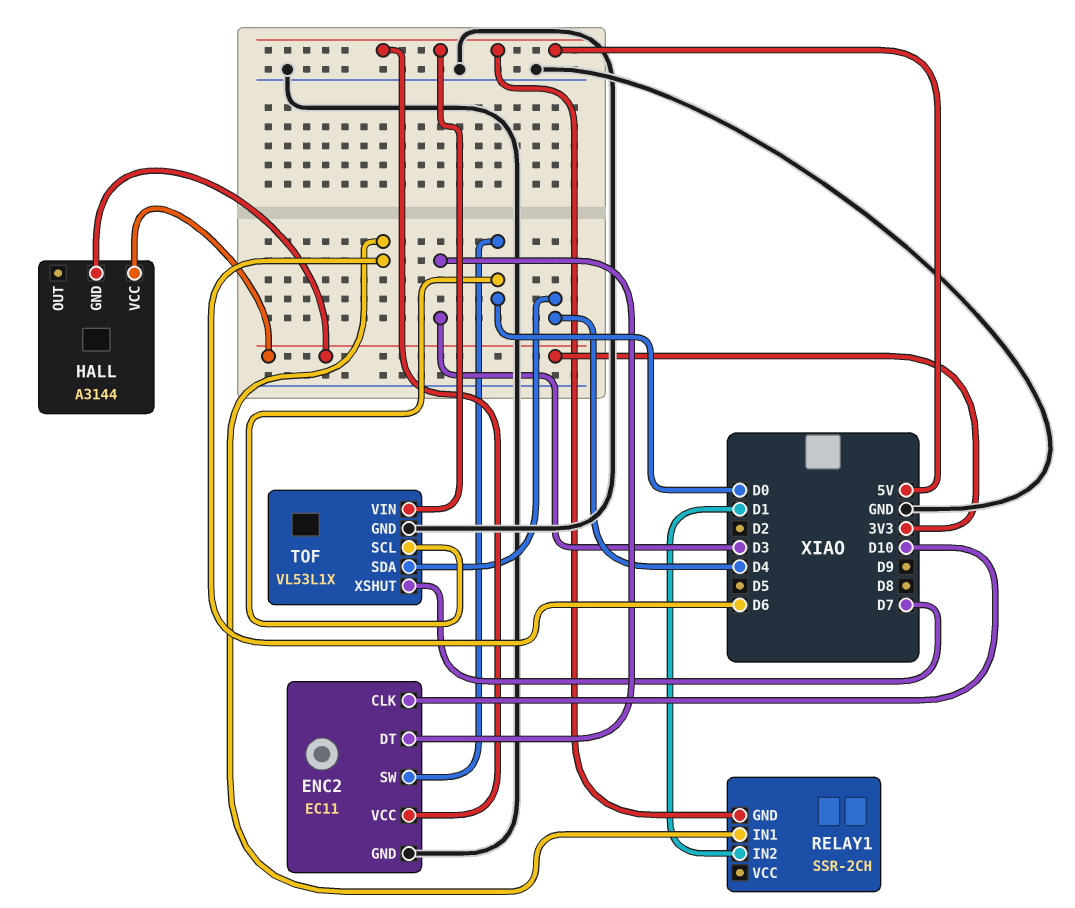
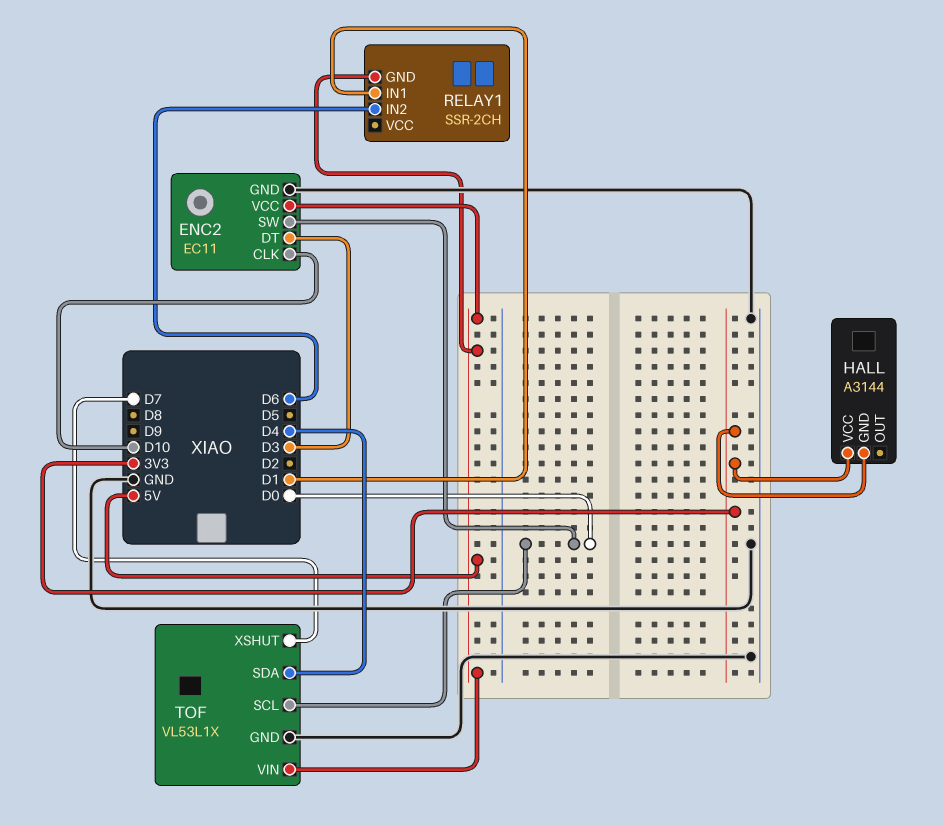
RELAY1 pin IN1: D6 -> D1
RELAY1 pin IN2: D1 -> D6

